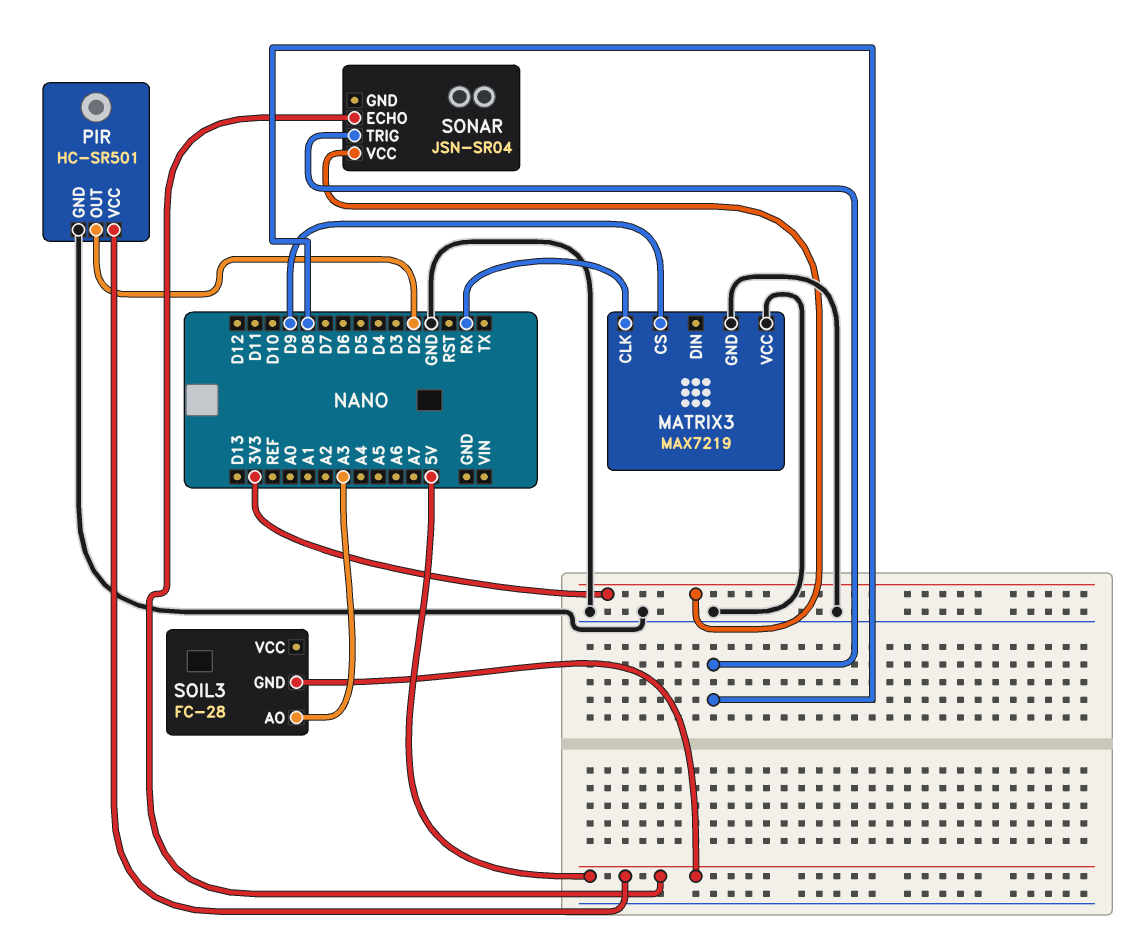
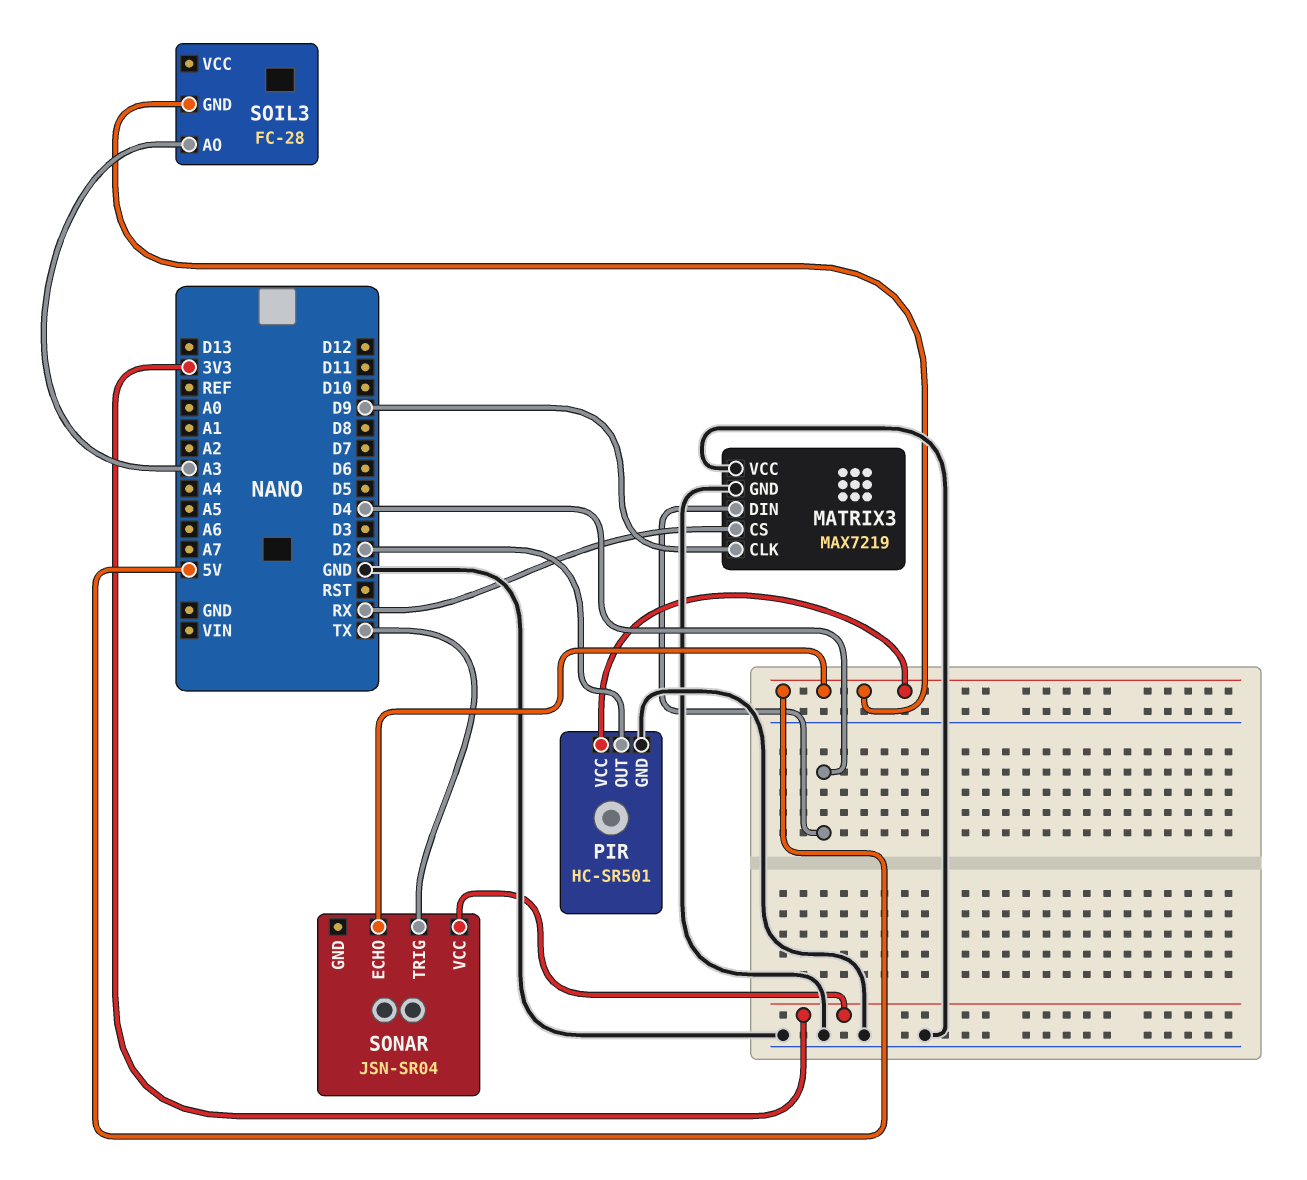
MATRIX3 pin CLK: RX -> D9
MATRIX3 pin CS: D9 -> RX
MATRIX3 pin DIN: none -> D4
SONAR pin TRIG: D8 -> TX

